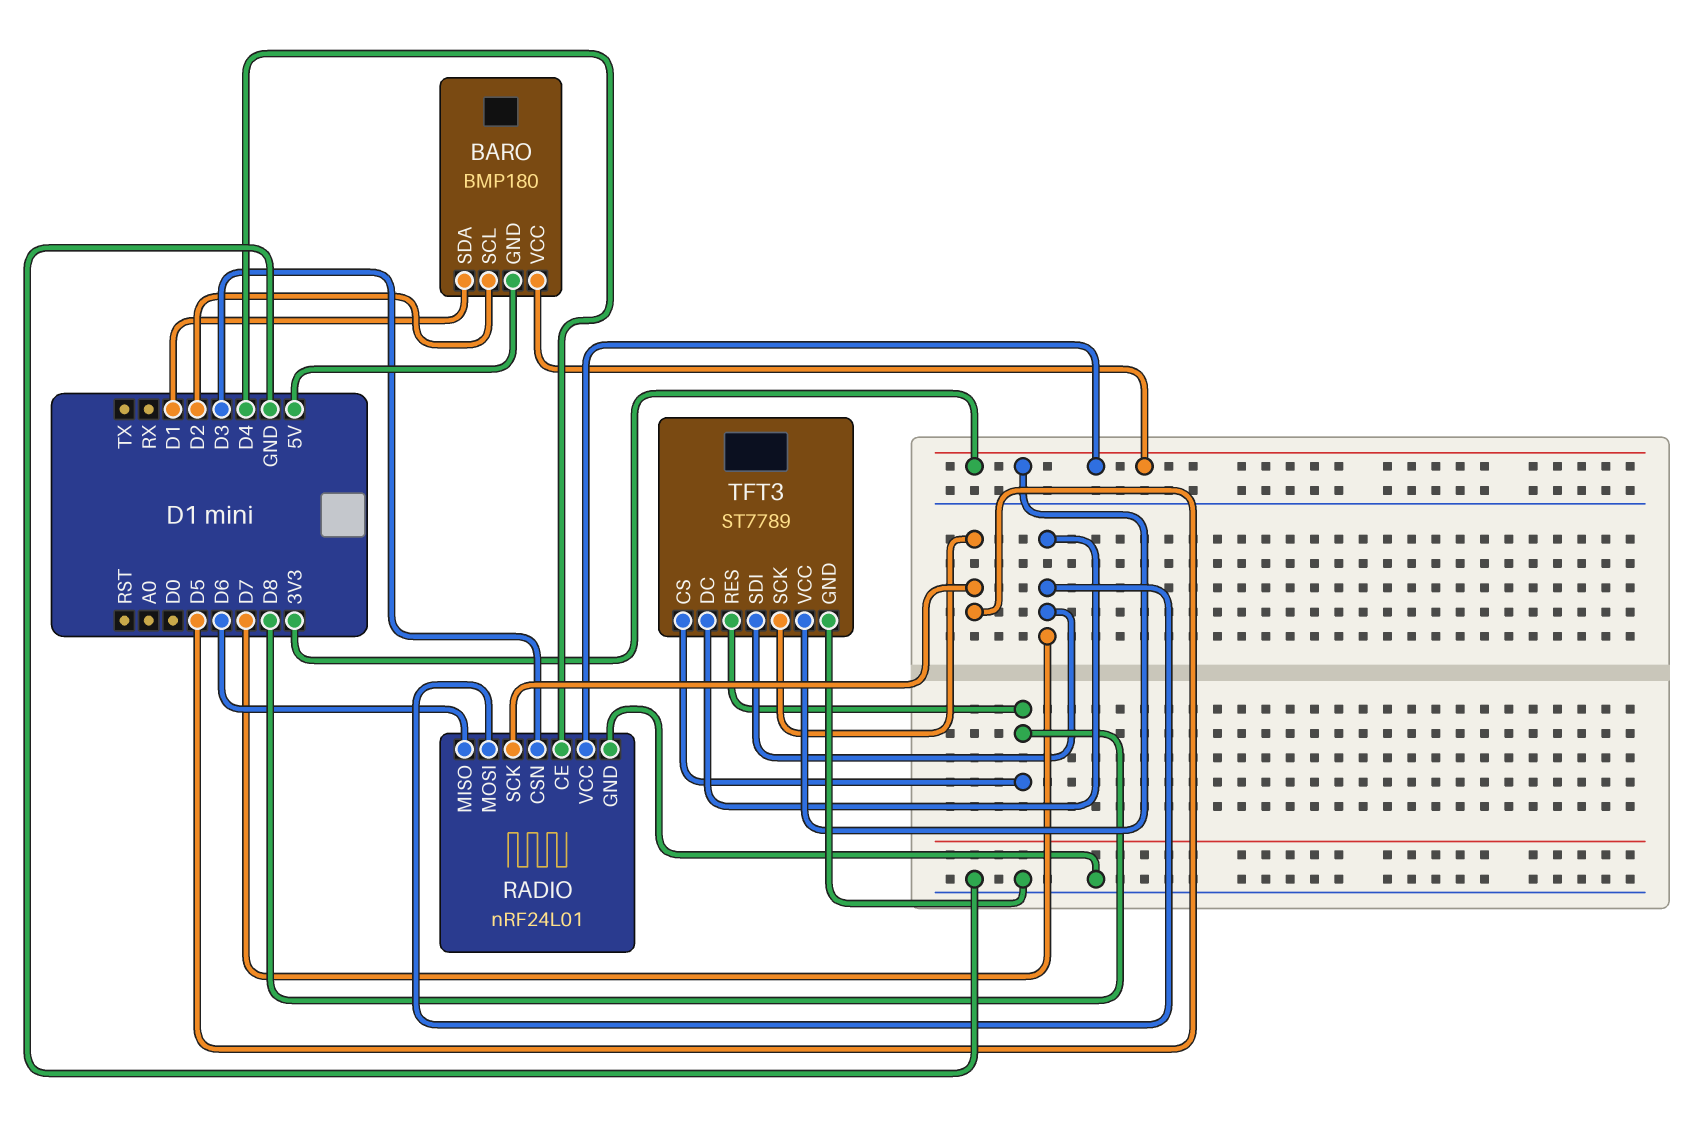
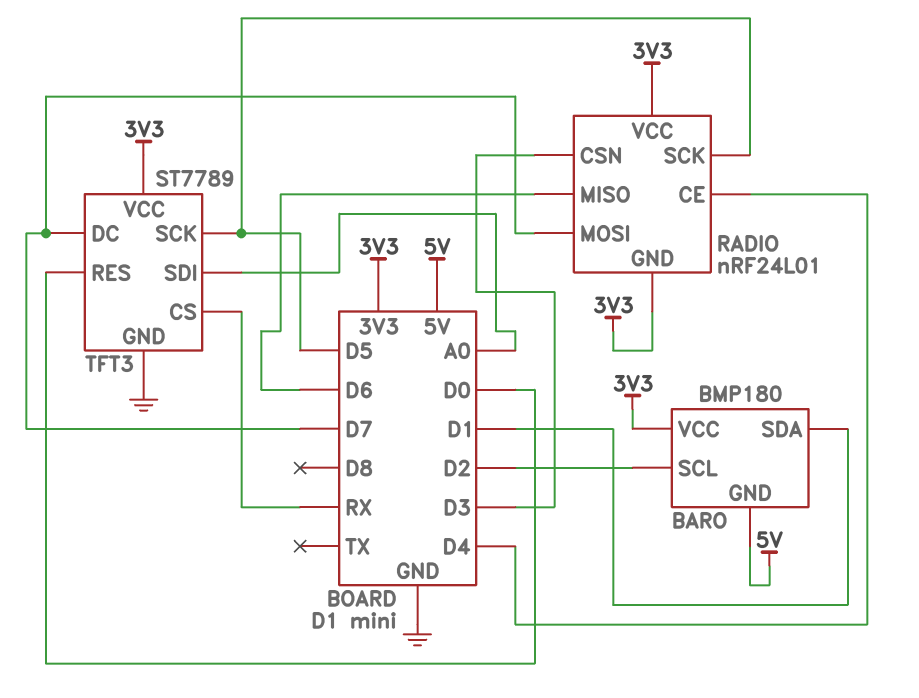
RADIO pin GND: GND -> 3V3
TFT3 pin CS: D8 -> RX
TFT3 pin RES: D8 -> D0
TFT3 pin SDI: D7 -> A0

